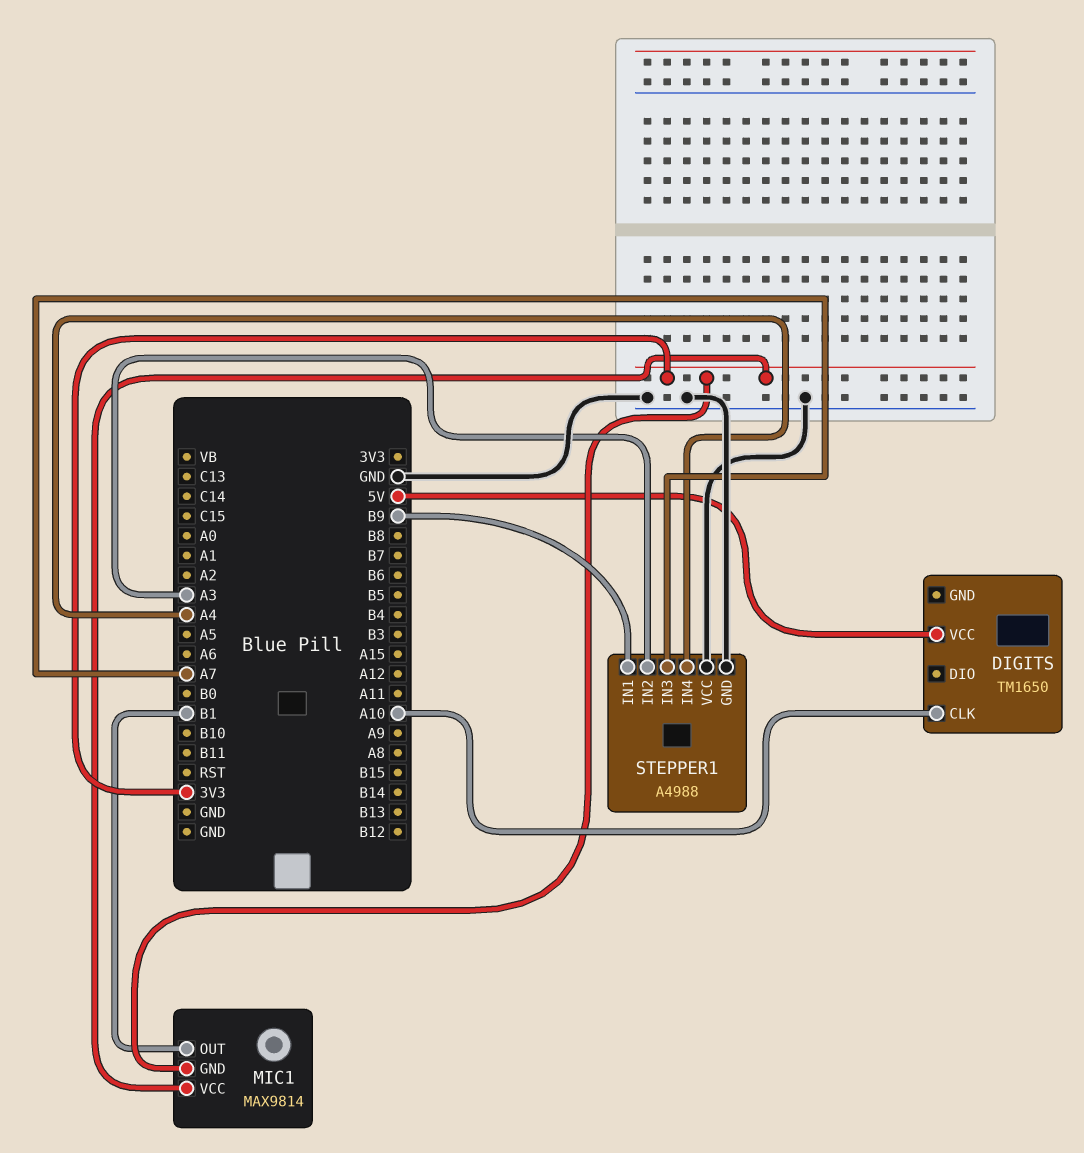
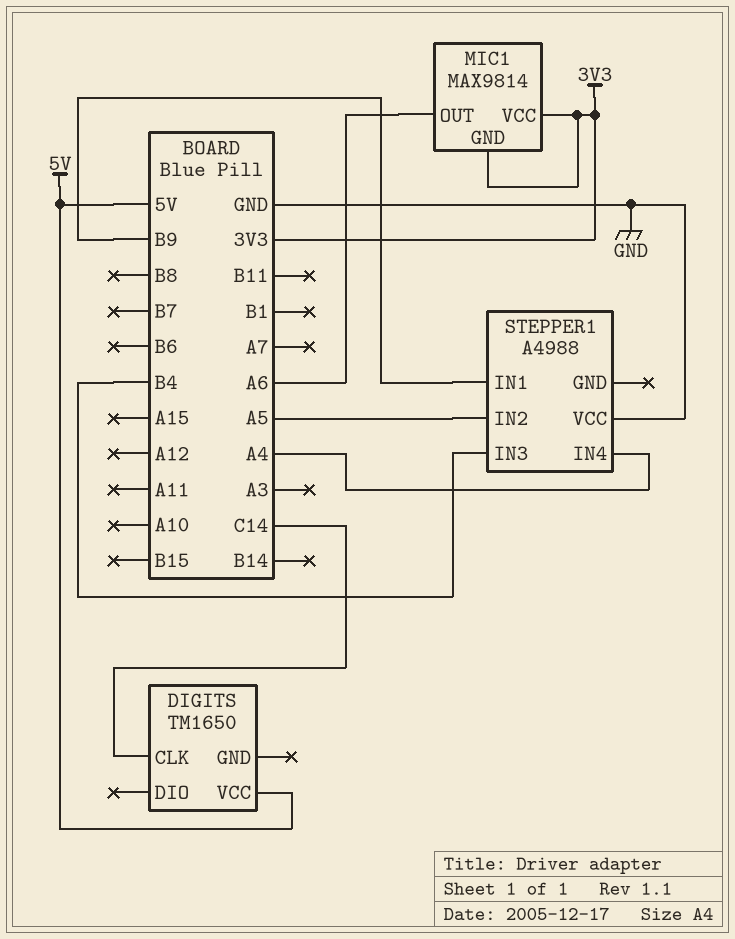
DIGITS pin CLK: A10 -> C14
MIC1 pin OUT: B1 -> A6
STEPPER1 pin GND: GND -> none
STEPPER1 pin IN2: A3 -> A5
STEPPER1 pin IN3: A7 -> B4

